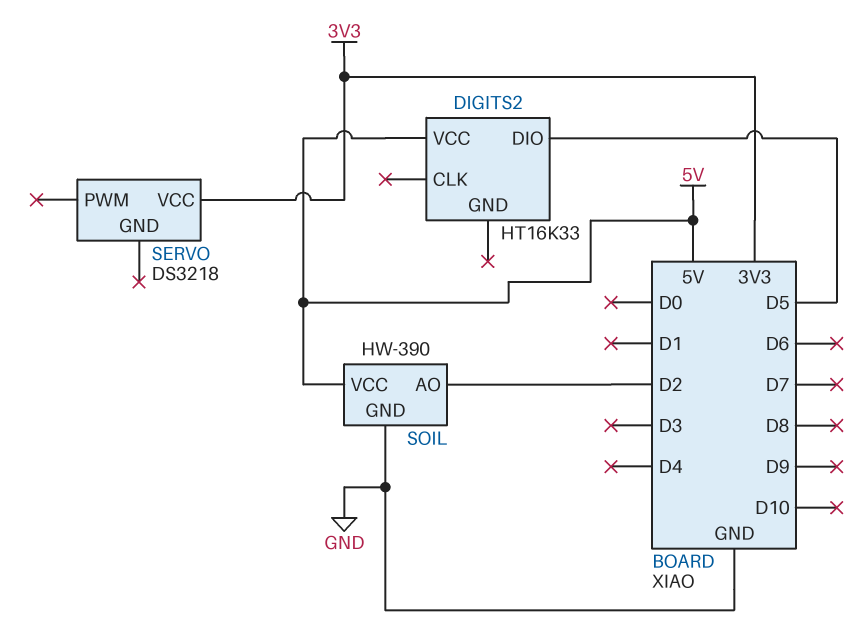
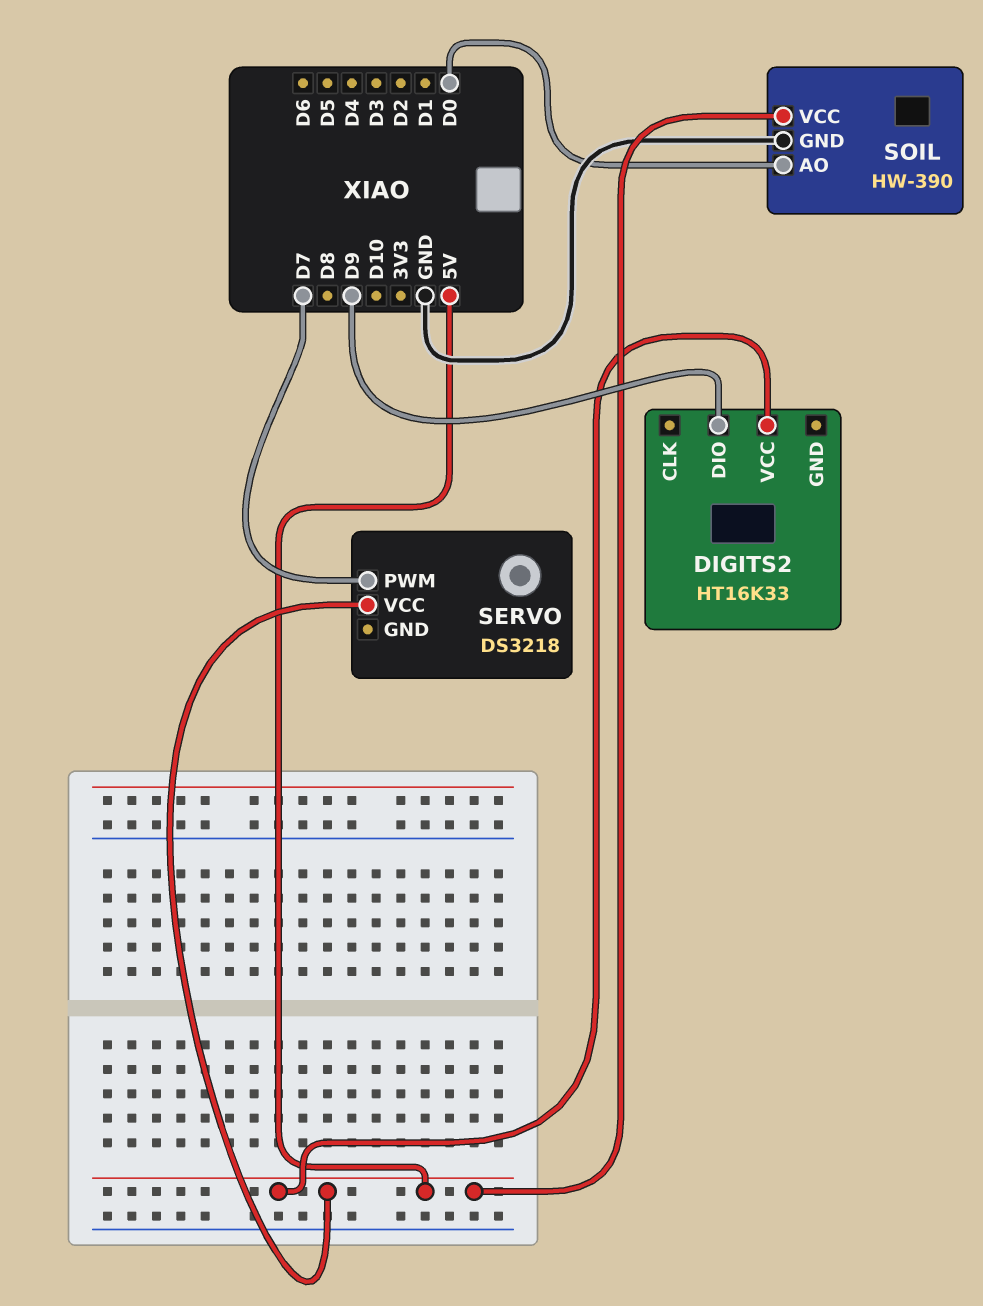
DIGITS2 pin DIO: D5 -> D9
SERVO pin PWM: none -> D7
SERVO pin VCC: 3V3 -> 5V
SOIL pin AO: D2 -> D0

